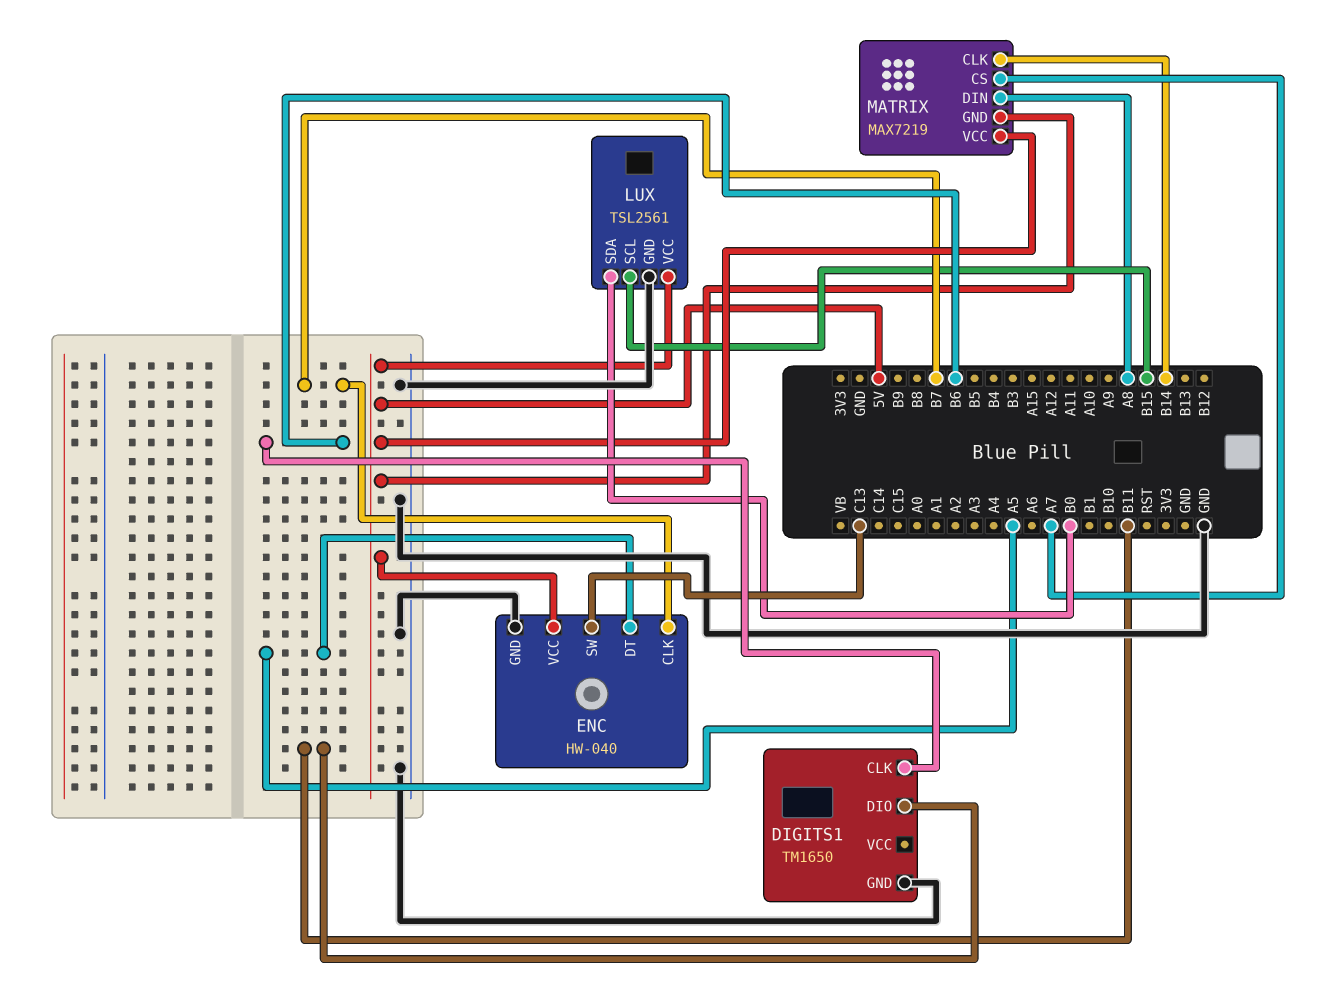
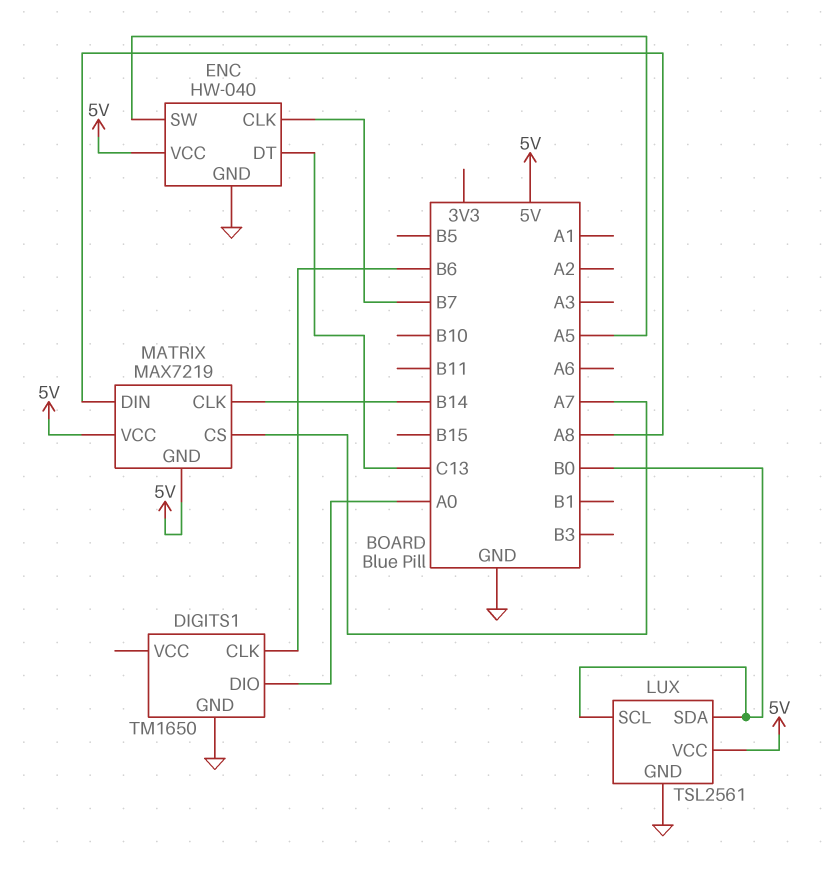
DIGITS1 pin DIO: B11 -> A0
ENC pin DT: A5 -> C13
ENC pin SW: C13 -> A5
LUX pin SCL: B15 -> B0

